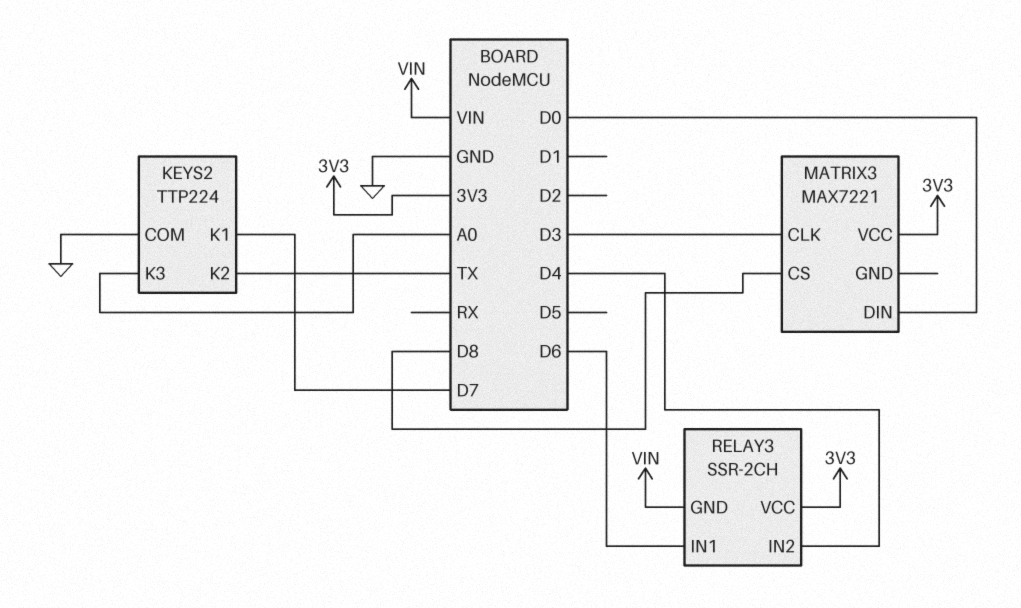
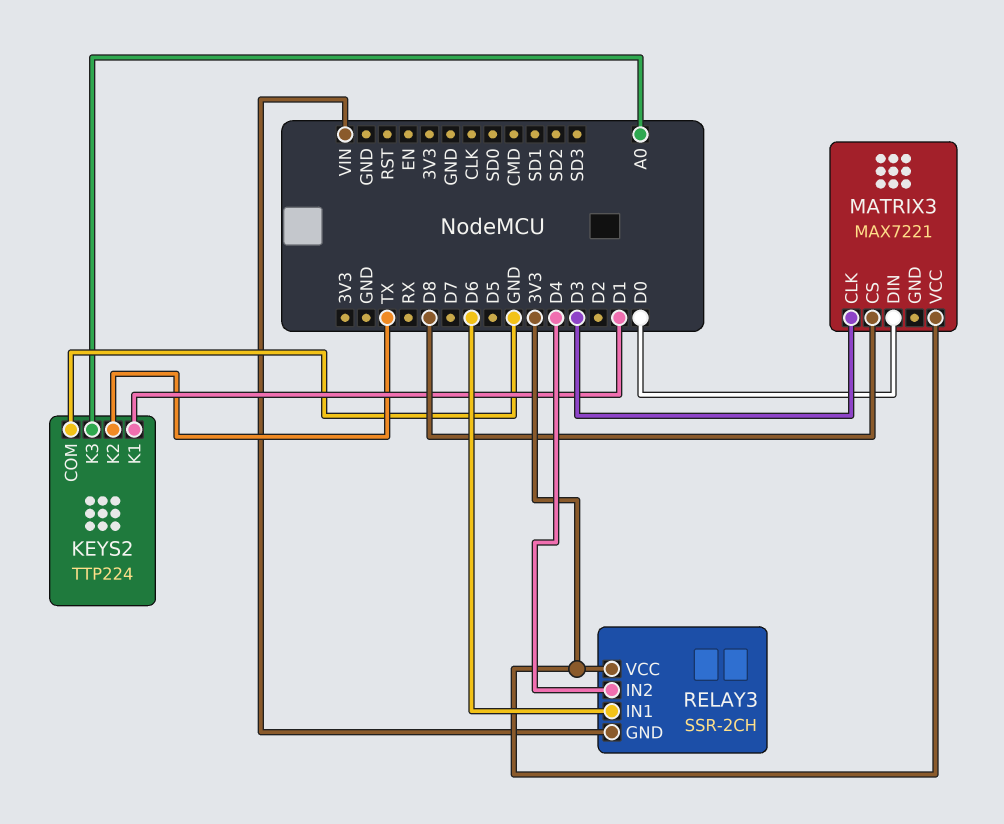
KEYS2 pin K1: D7 -> D1

